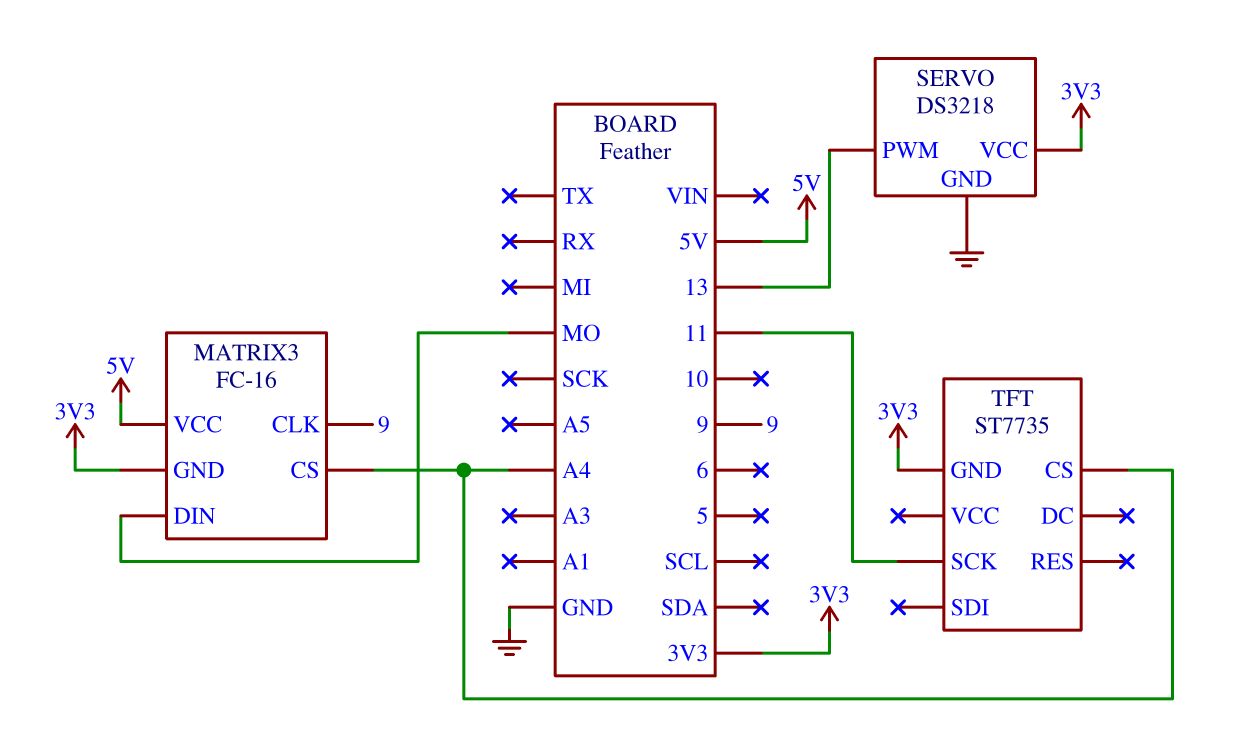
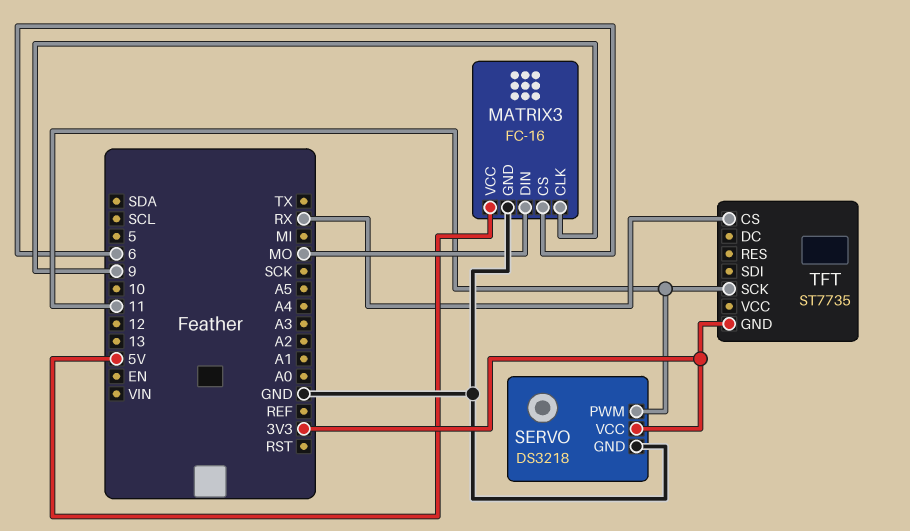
MATRIX3 pin CS: A4 -> 6
MATRIX3 pin GND: 3V3 -> GND
SERVO pin PWM: 13 -> 11
TFT pin CS: A4 -> RX

